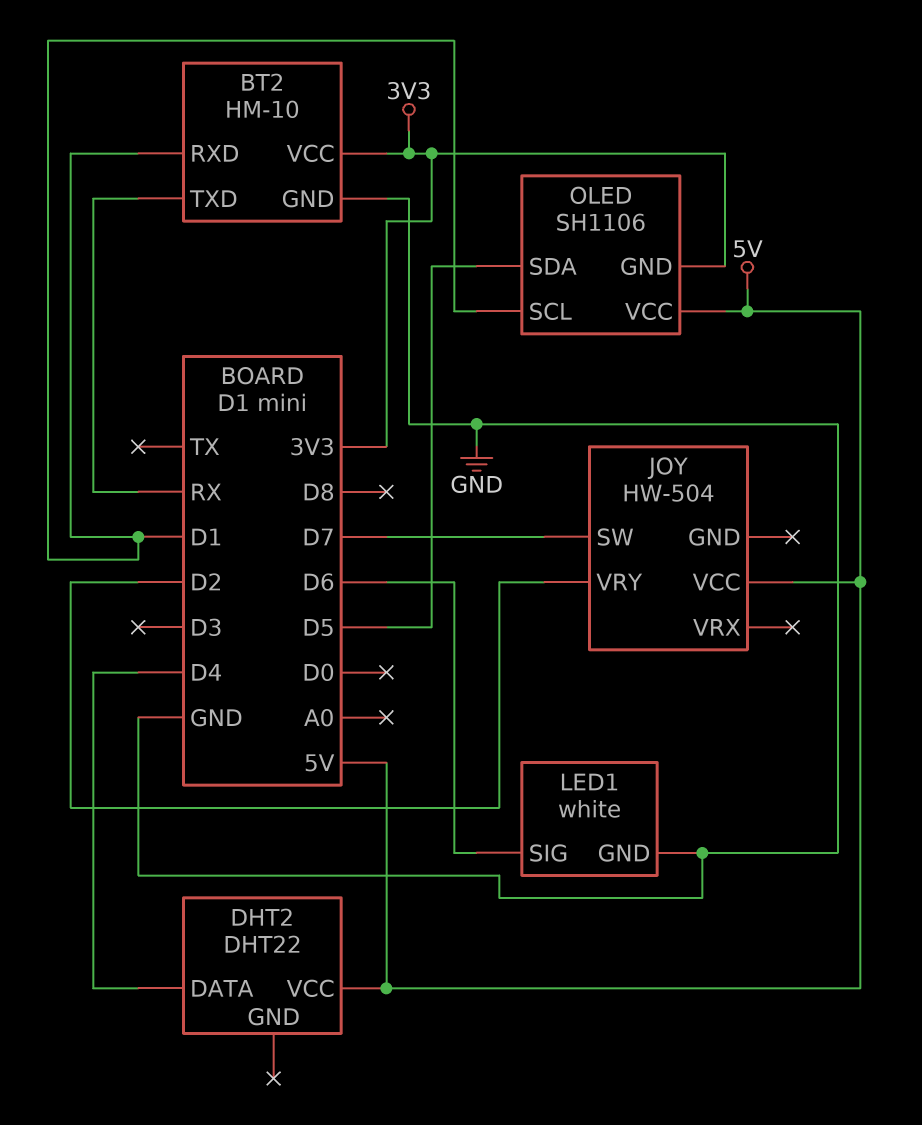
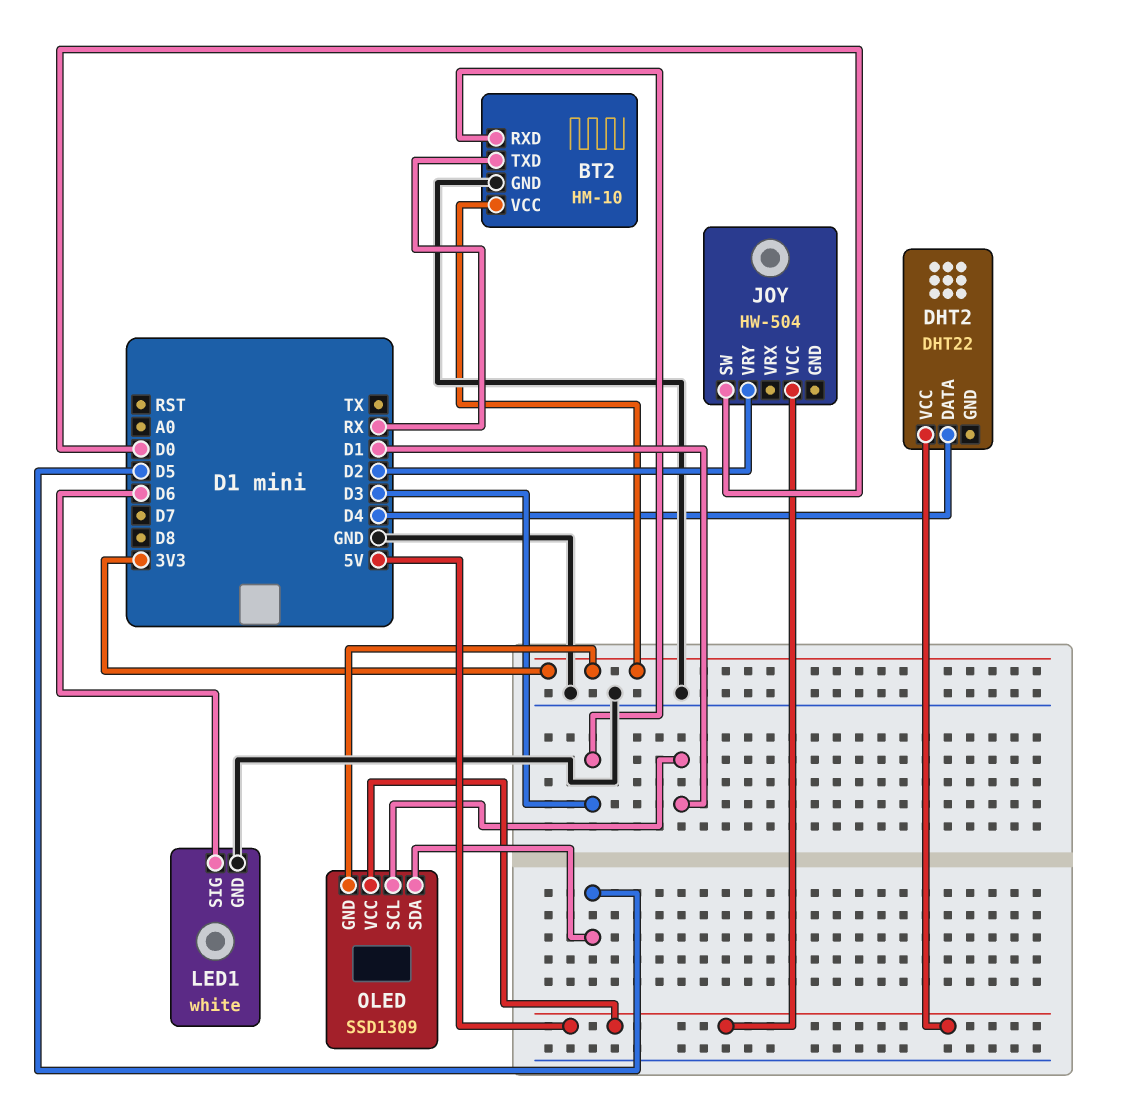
BT2 pin RXD: D1 -> D3
JOY pin SW: D7 -> D0
OLED: SH1106 -> SSD1309

